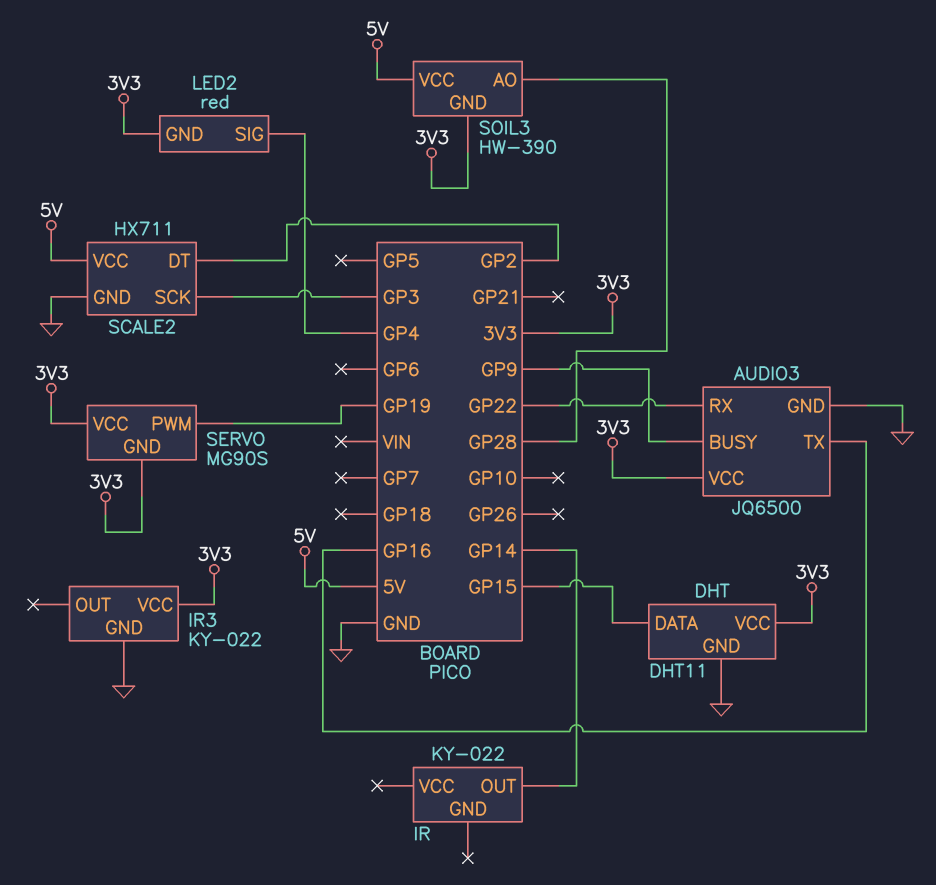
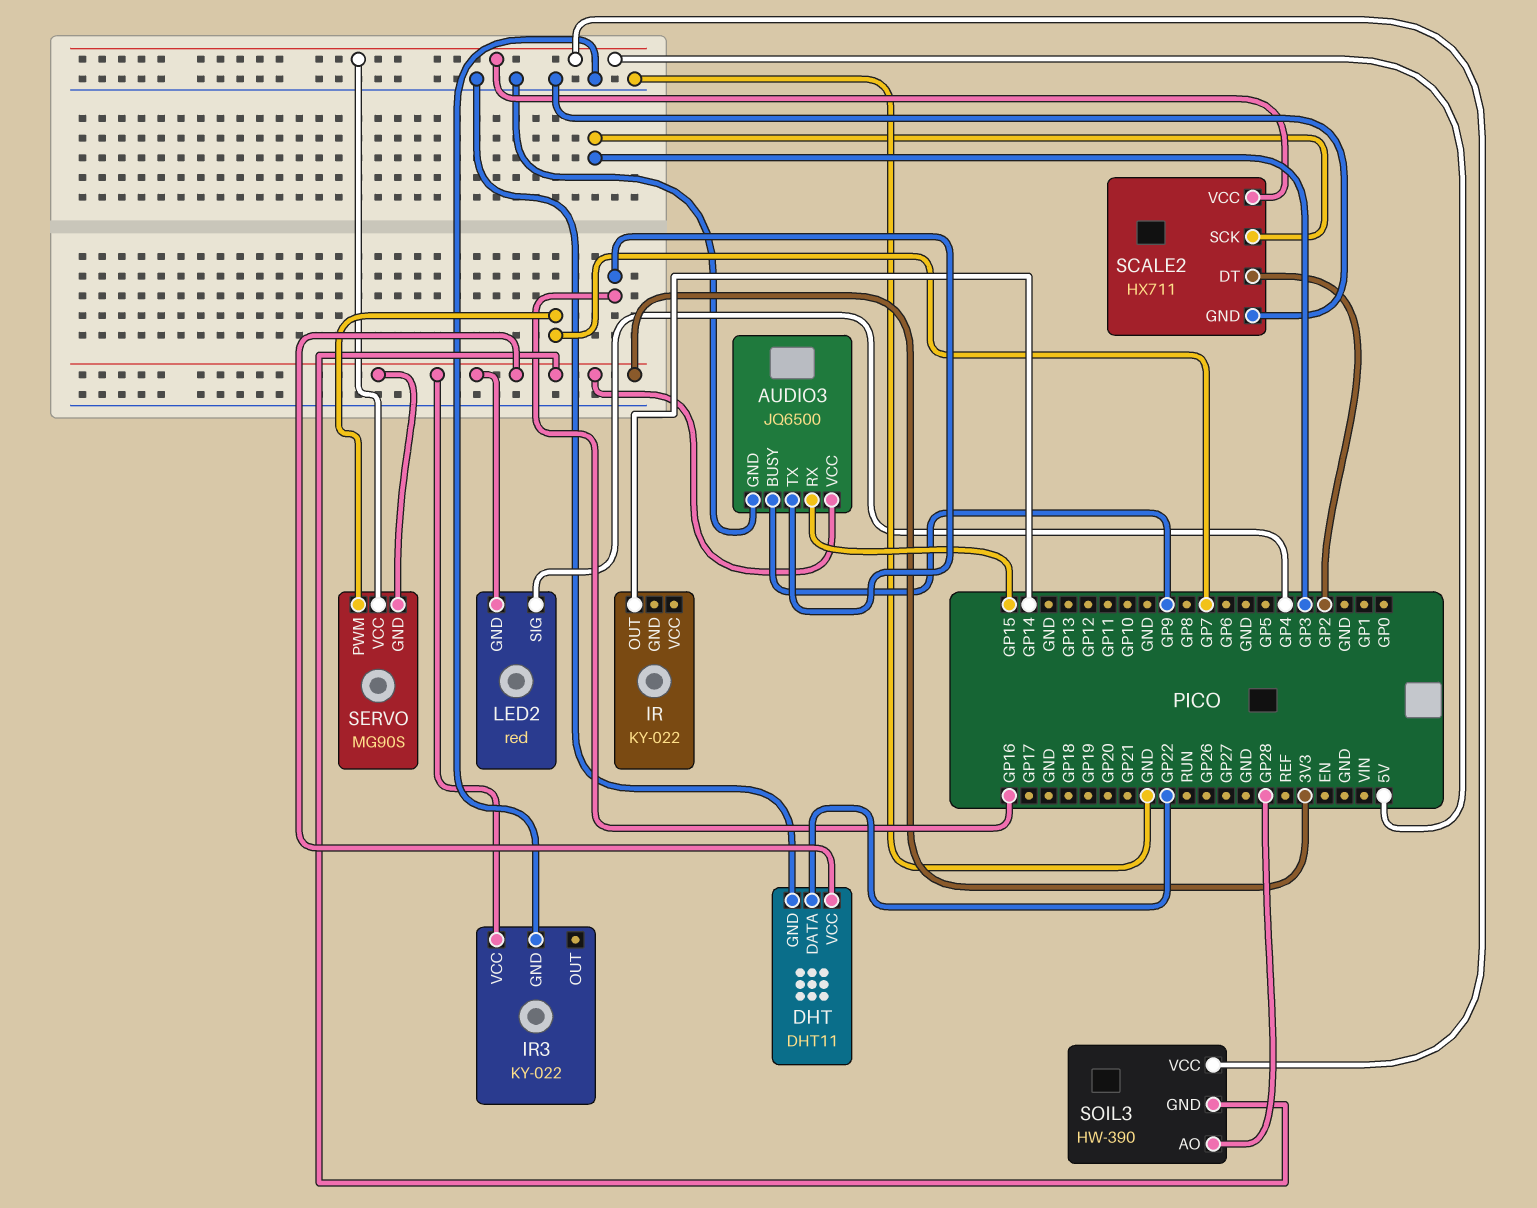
AUDIO3 pin RX: GP22 -> GP15
DHT pin DATA: GP15 -> GP22
SERVO pin PWM: GP19 -> GP7
SERVO pin VCC: 3V3 -> 5V

